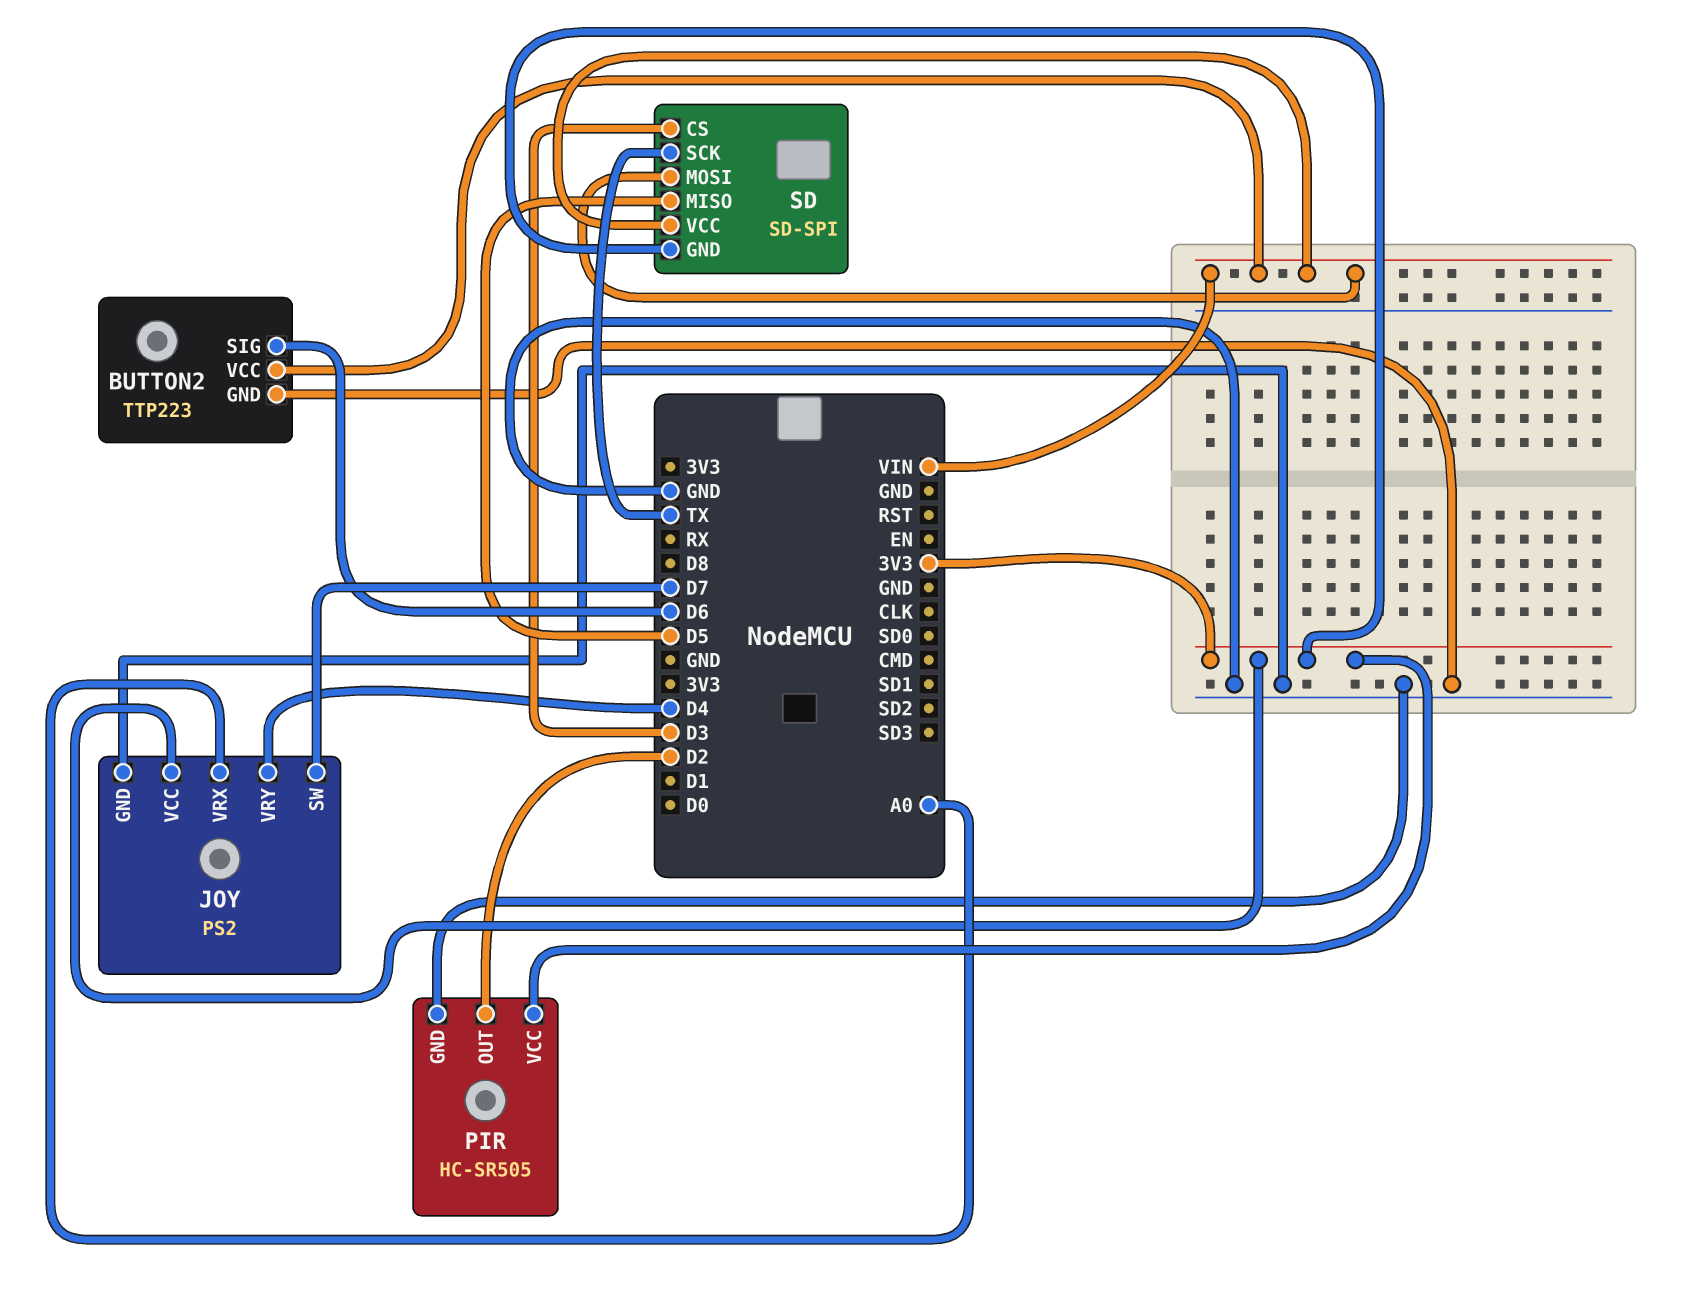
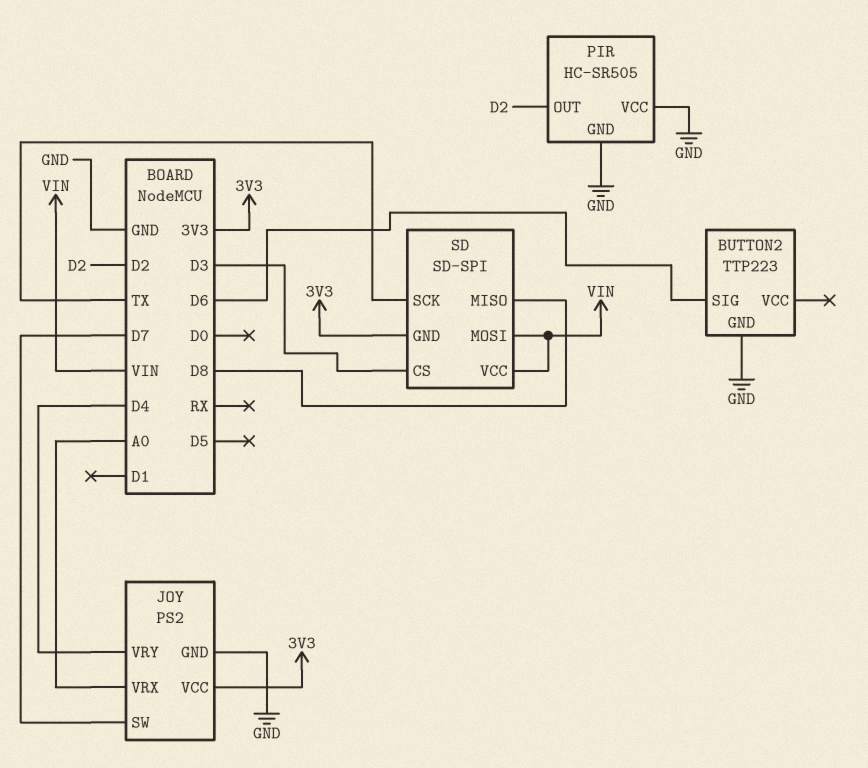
BUTTON2 pin VCC: VIN -> none
PIR pin VCC: 3V3 -> GND
SD pin MISO: D5 -> D8

